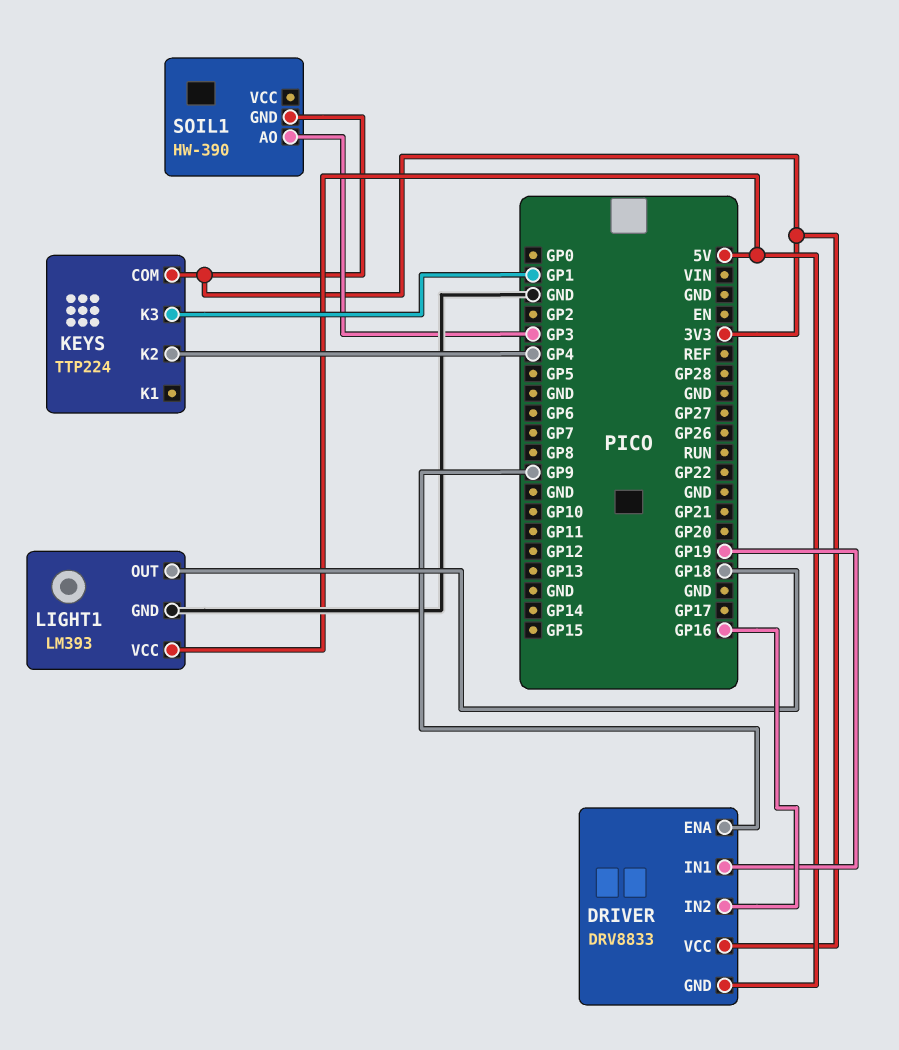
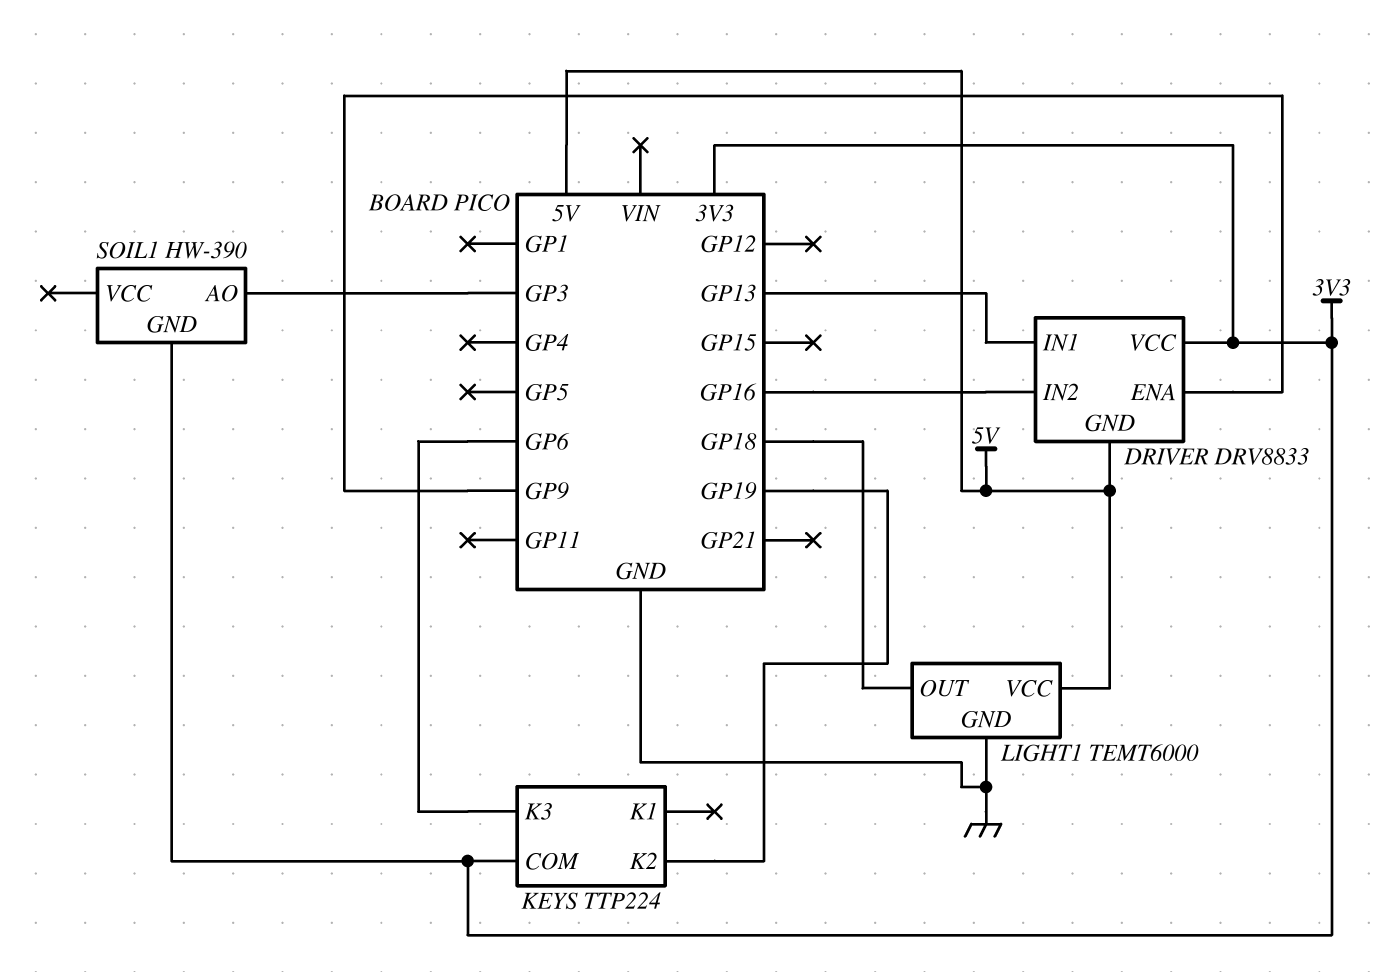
DRIVER pin IN1: GP19 -> GP13
KEYS pin K2: GP4 -> GP19
KEYS pin K3: GP1 -> GP6
LIGHT1: LM393 -> TEMT6000

